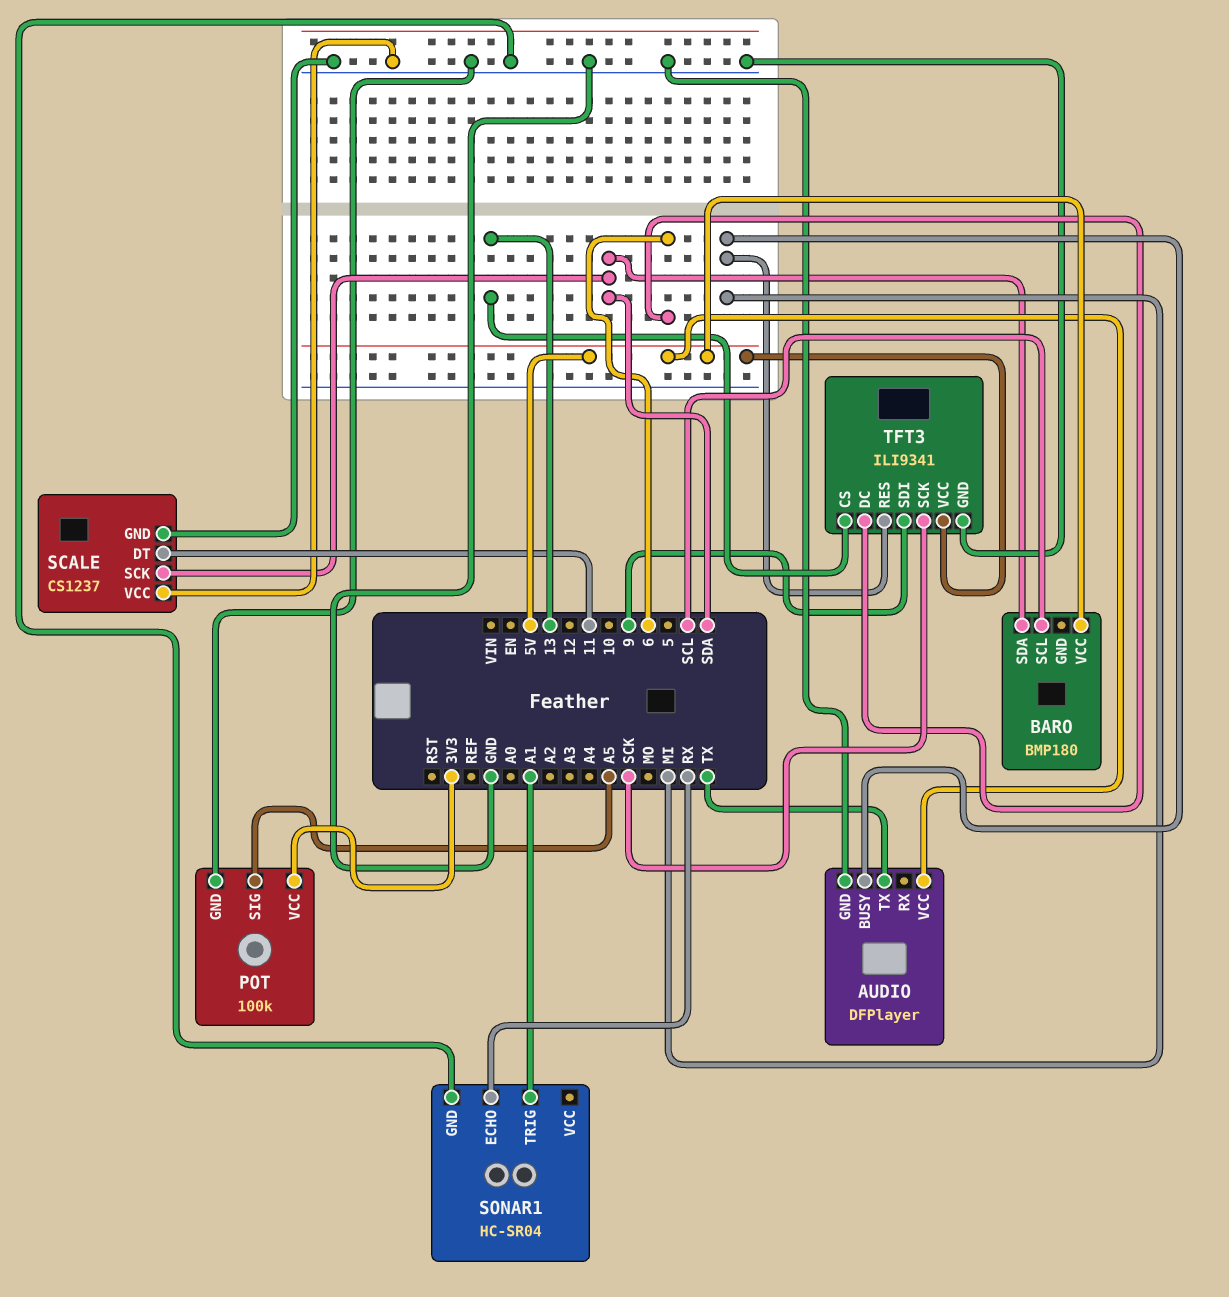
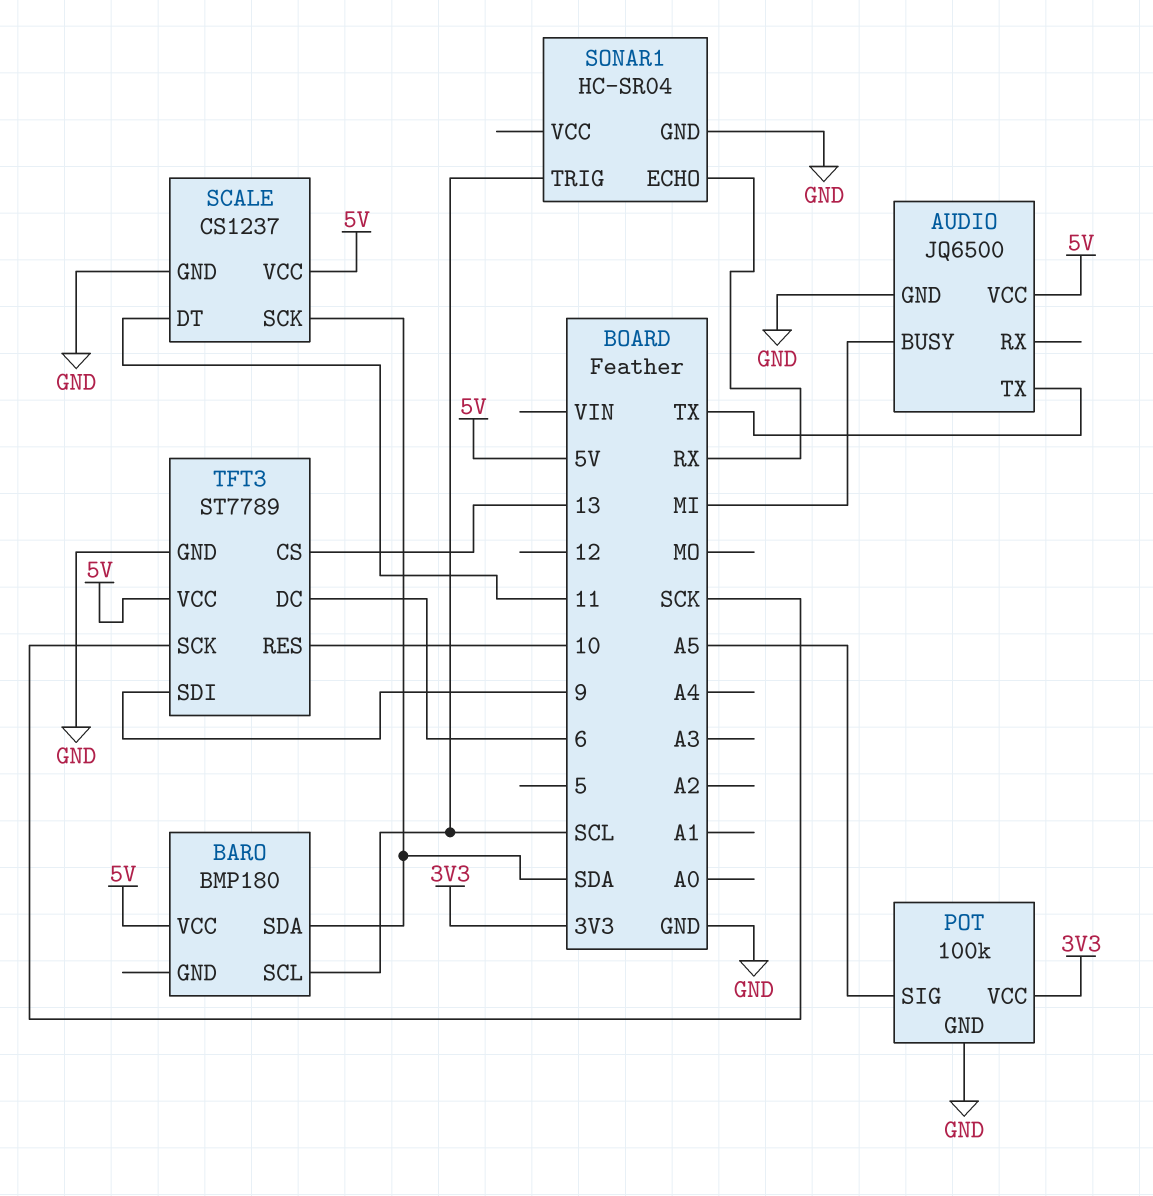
AUDIO: DFPlayer -> JQ6500
SCALE pin VCC: GND -> 5V
SONAR1 pin TRIG: A1 -> SCL
TFT3: ILI9341 -> ST7789
TFT3 pin RES: MI -> 10

